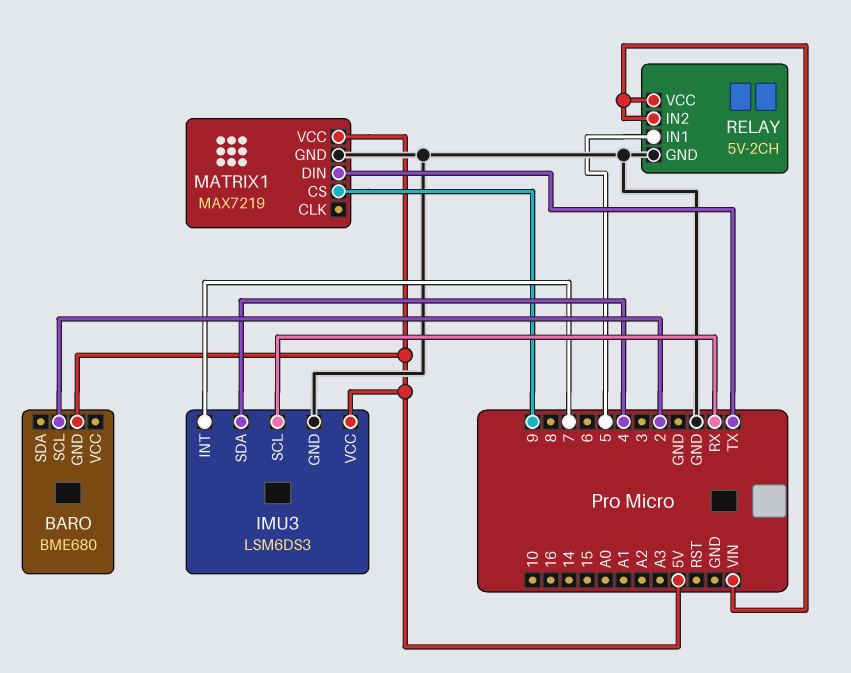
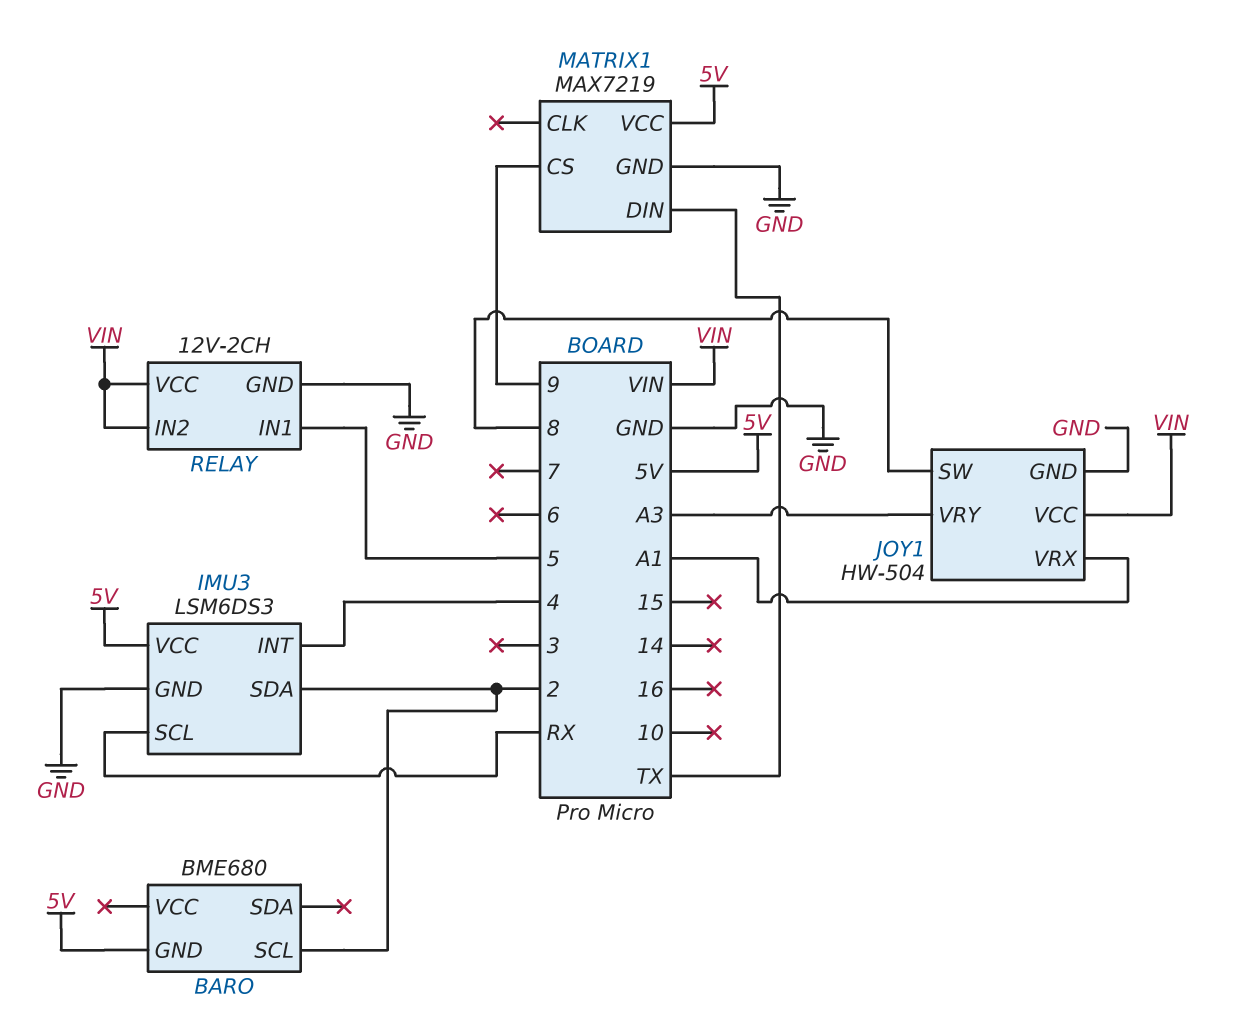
IMU3 pin INT: 7 -> 4
IMU3 pin SDA: 4 -> 2
JOY1: none -> HW-504
JOY1 pin GND: none -> GND
JOY1 pin SW: none -> 8
JOY1 pin VCC: none -> VIN
JOY1 pin VRX: none -> A1
JOY1 pin VRY: none -> A3
RELAY: 5V-2CH -> 12V-2CH

